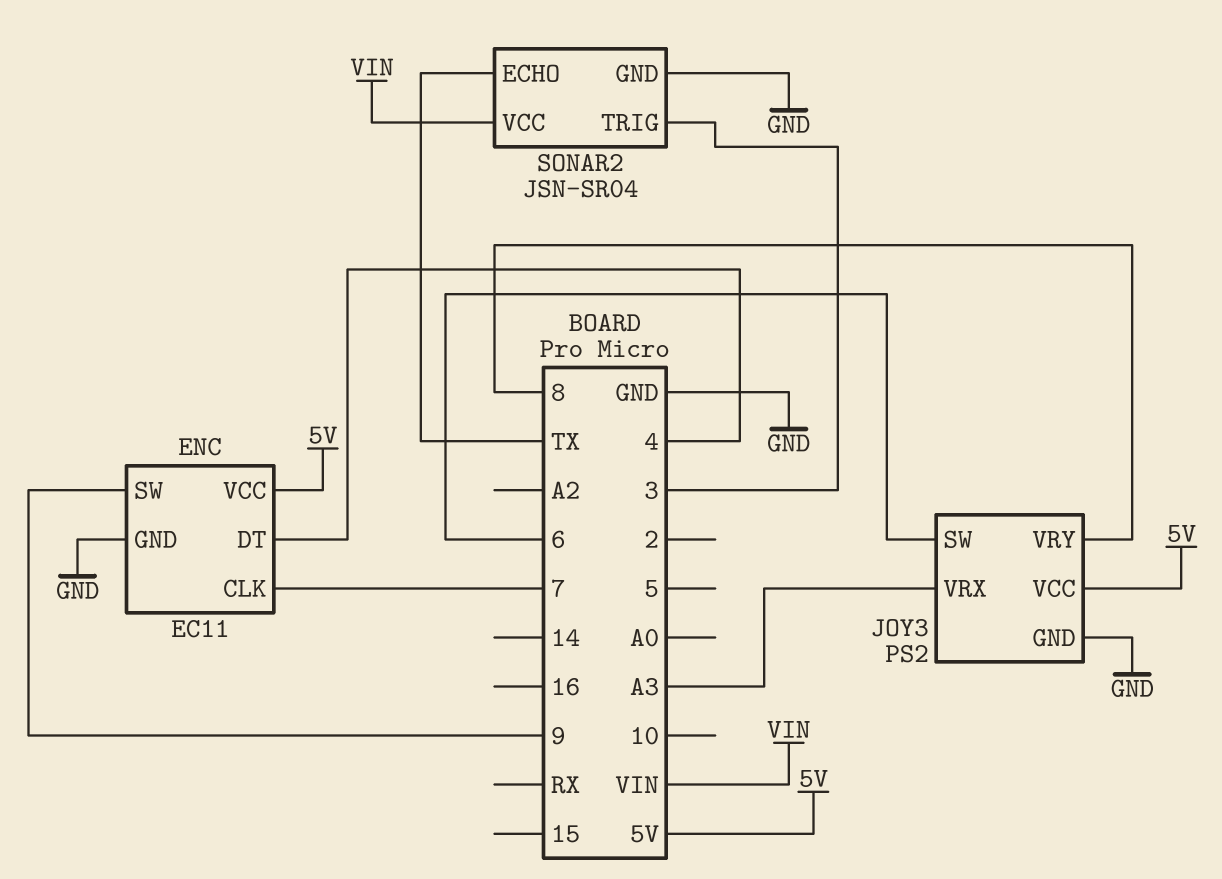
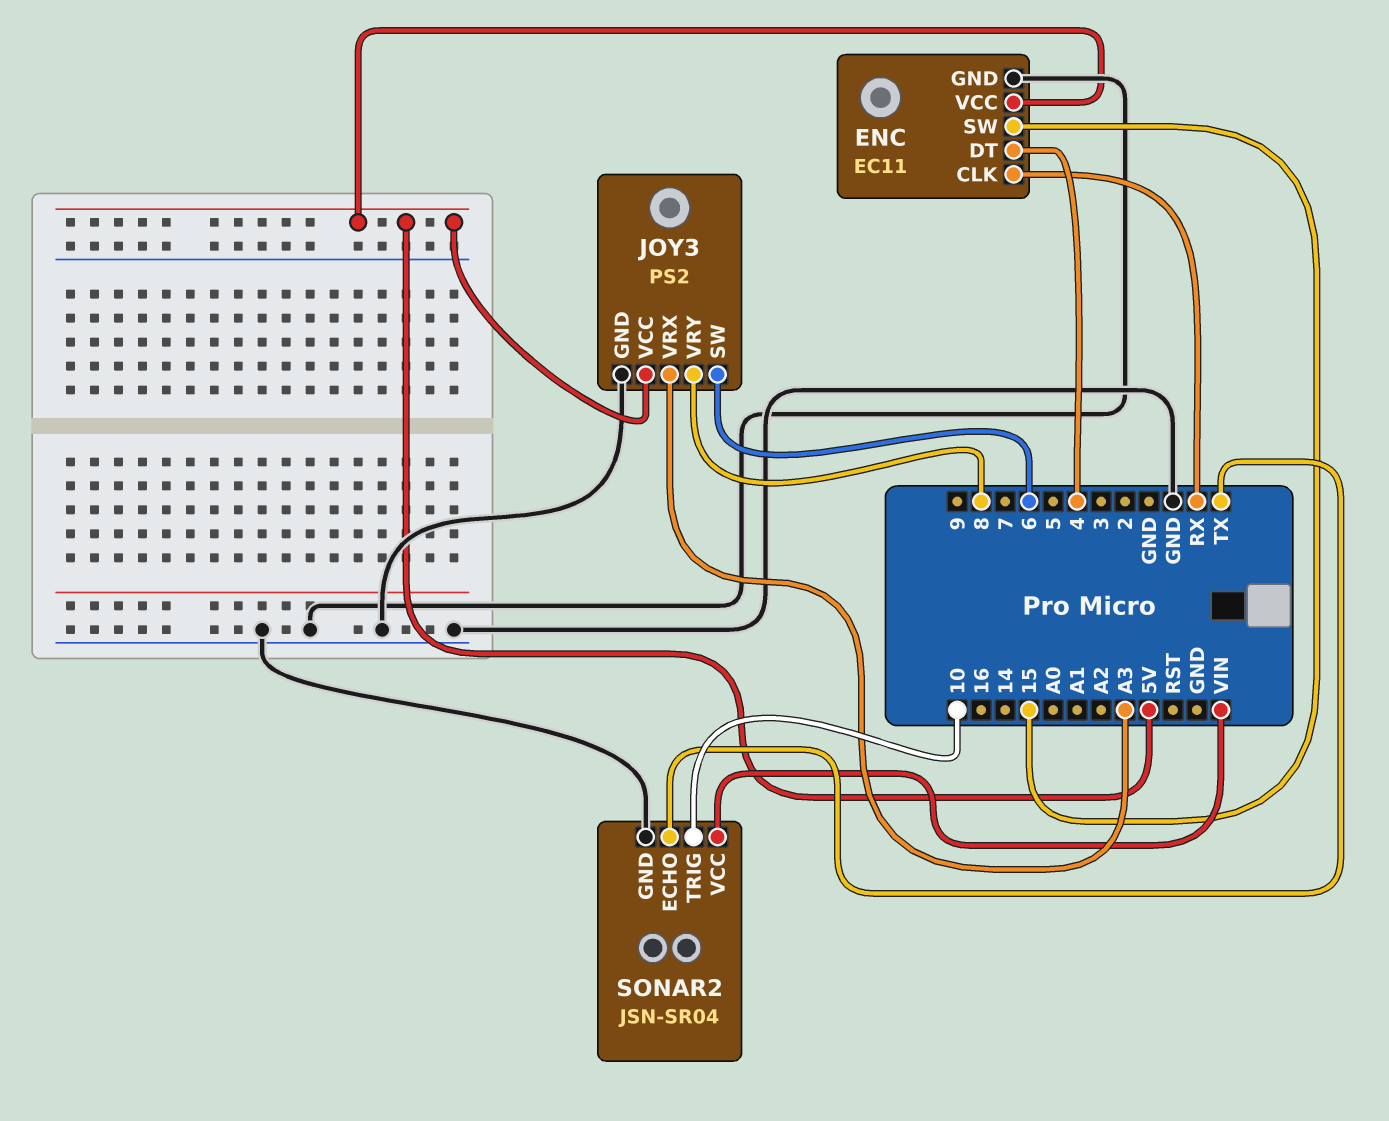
ENC pin CLK: 7 -> RX
ENC pin SW: 9 -> 15
SONAR2 pin TRIG: 3 -> 10

